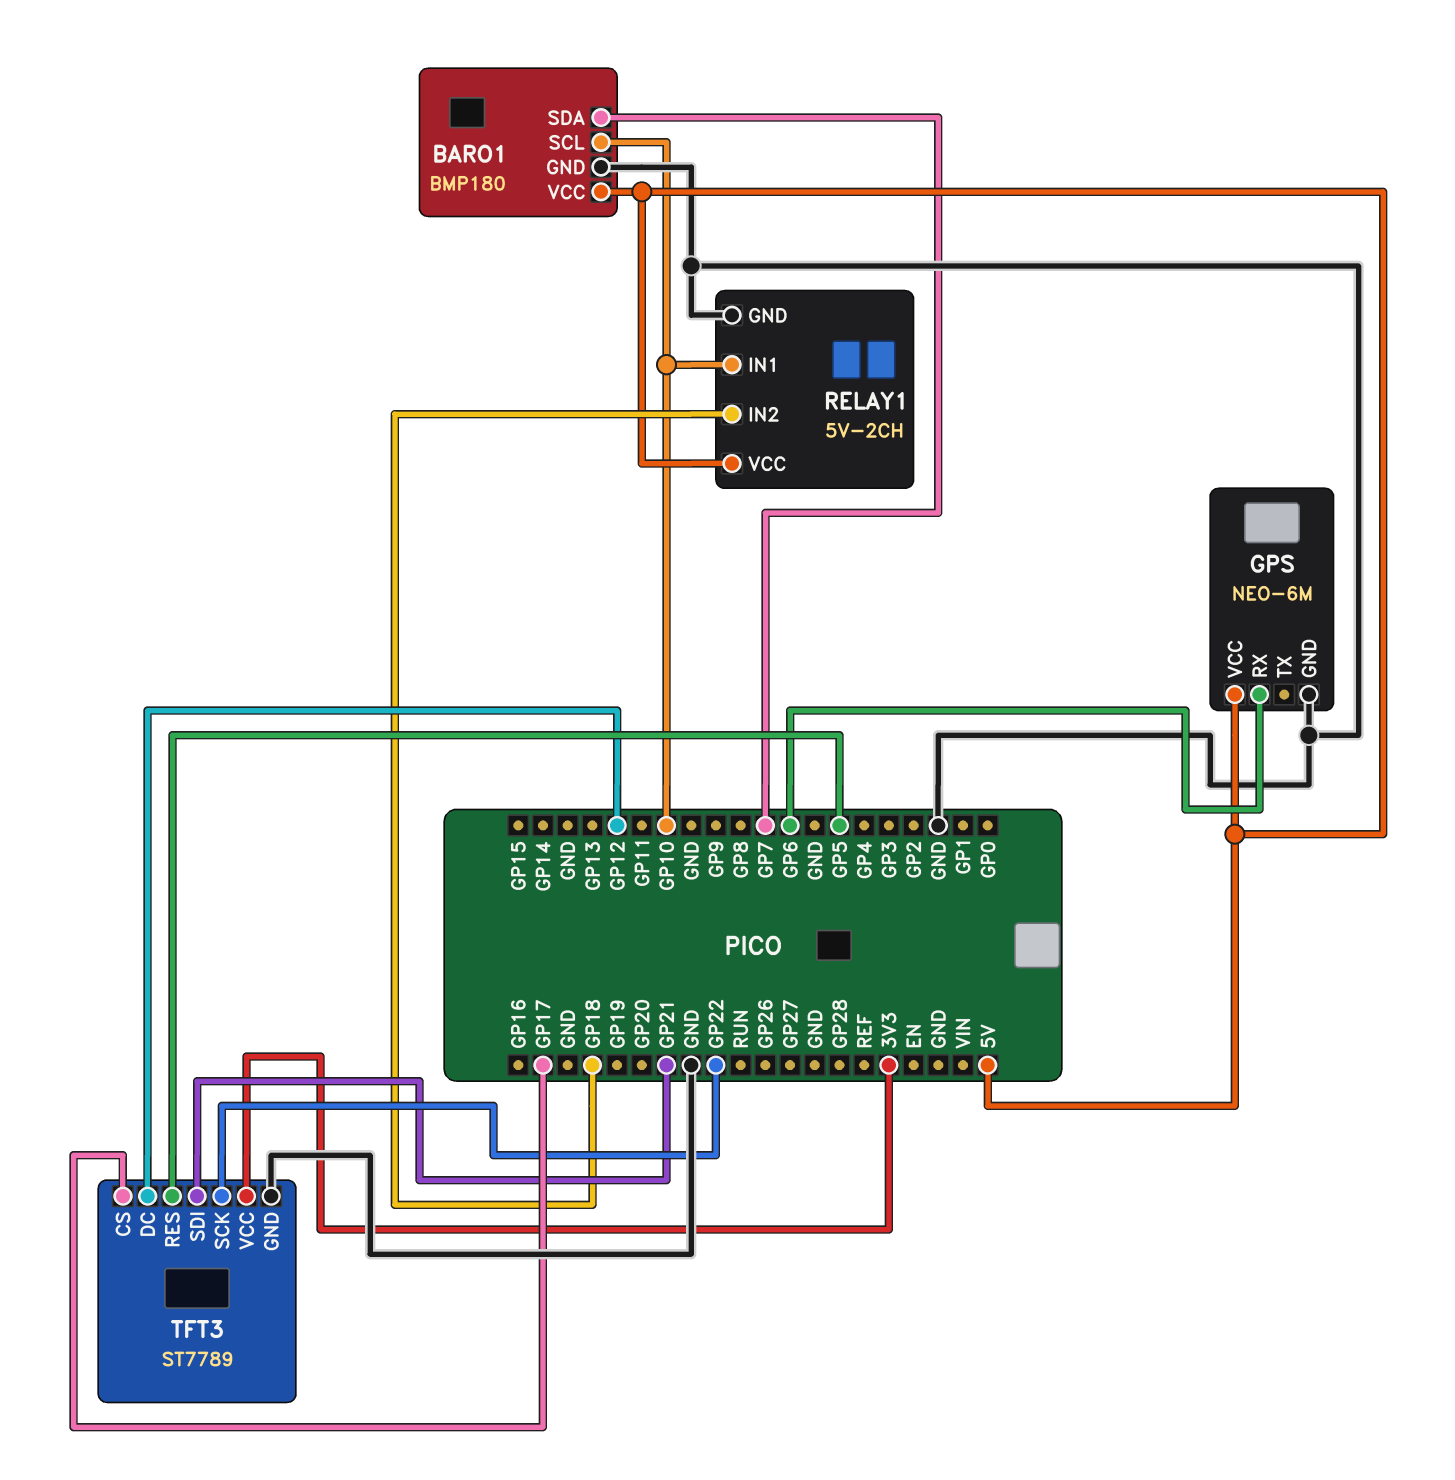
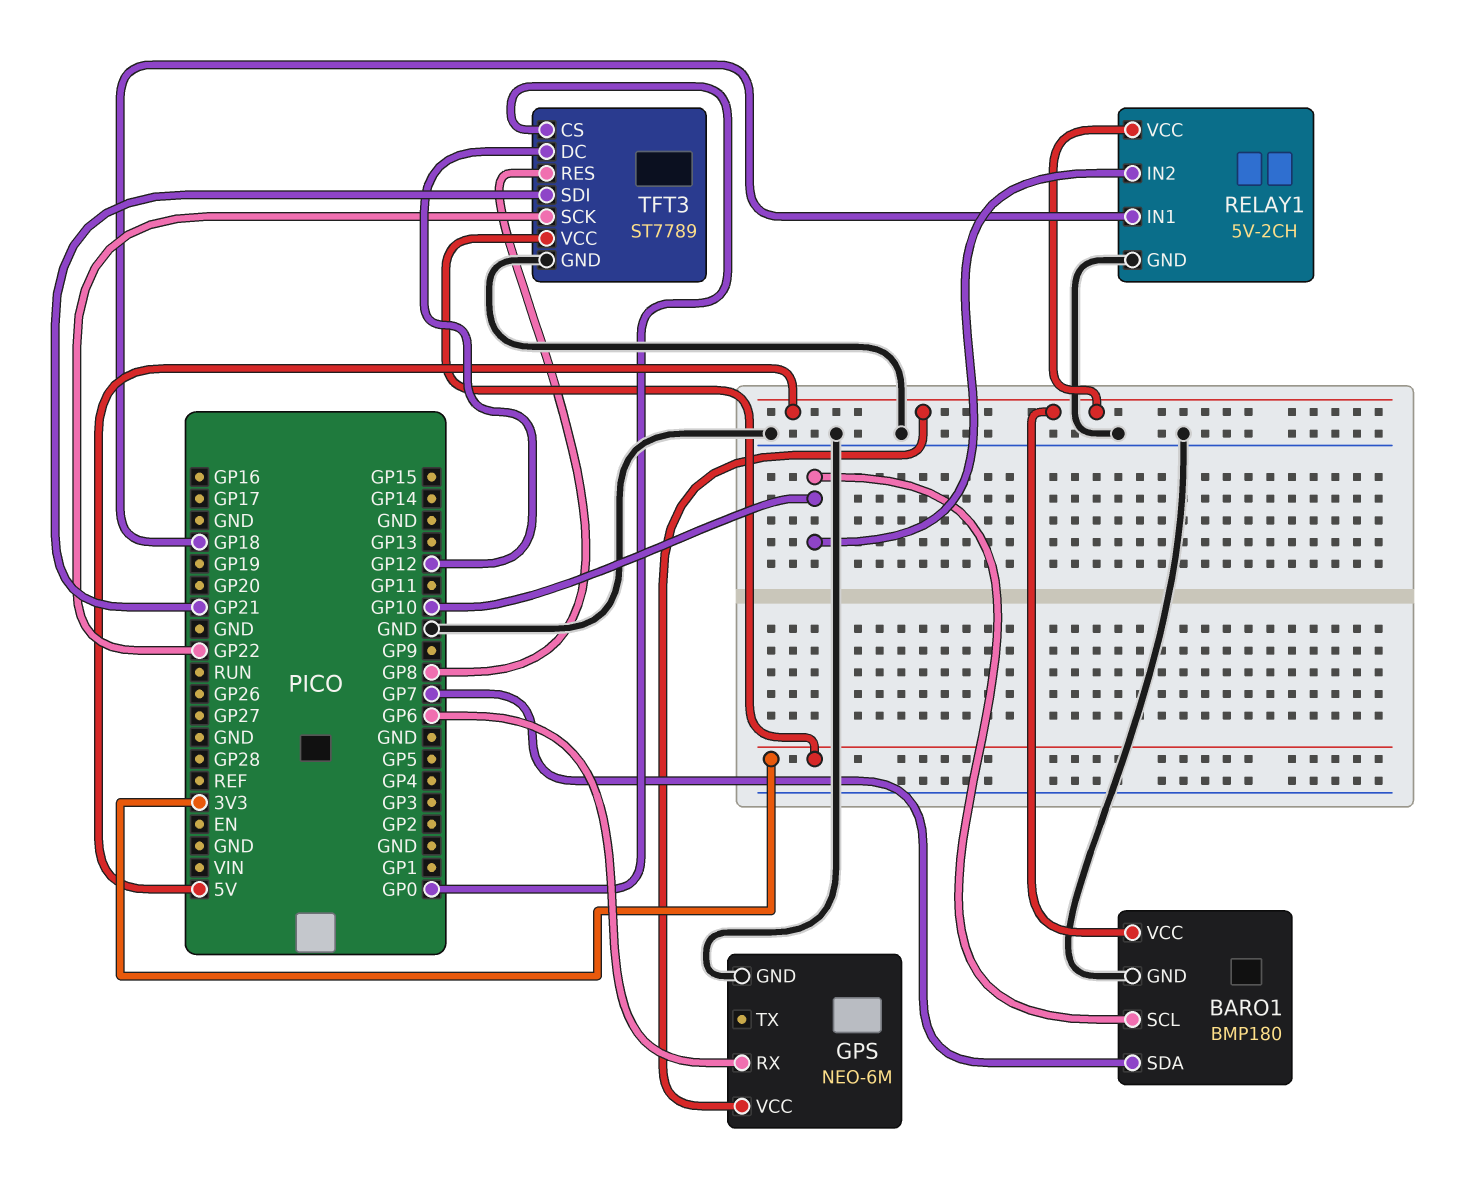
RELAY1 pin IN1: GP10 -> GP18
RELAY1 pin IN2: GP18 -> GP10
TFT3 pin CS: GP17 -> GP0
TFT3 pin RES: GP5 -> GP8

